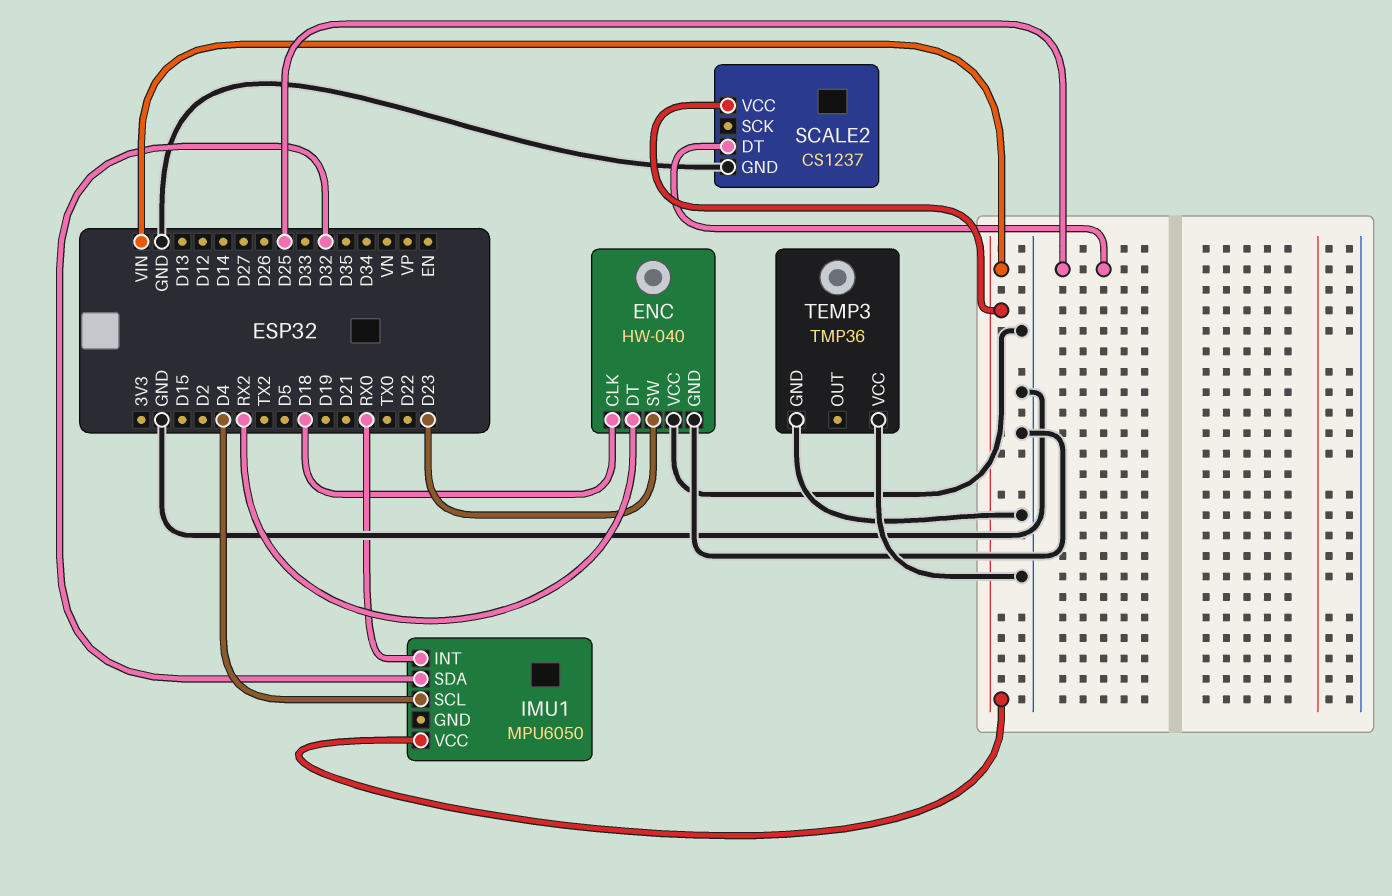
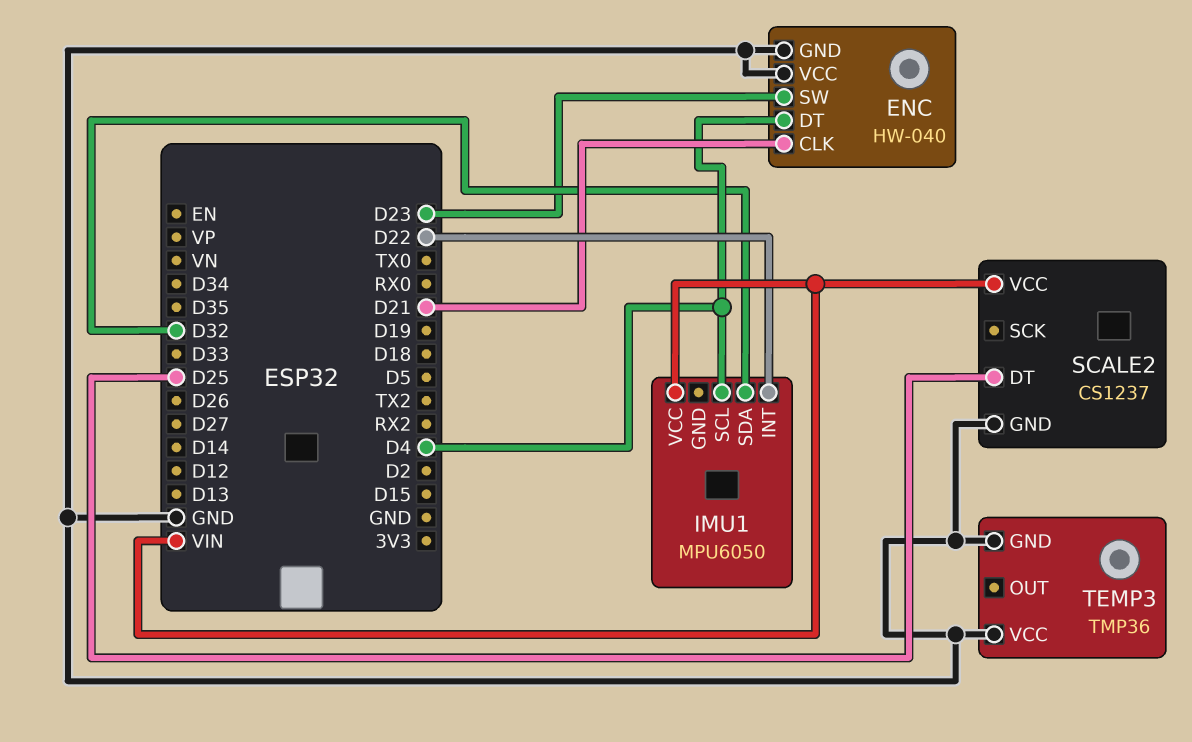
ENC pin CLK: D18 -> D21
ENC pin DT: RX2 -> D4
IMU1 pin INT: RX0 -> D22

